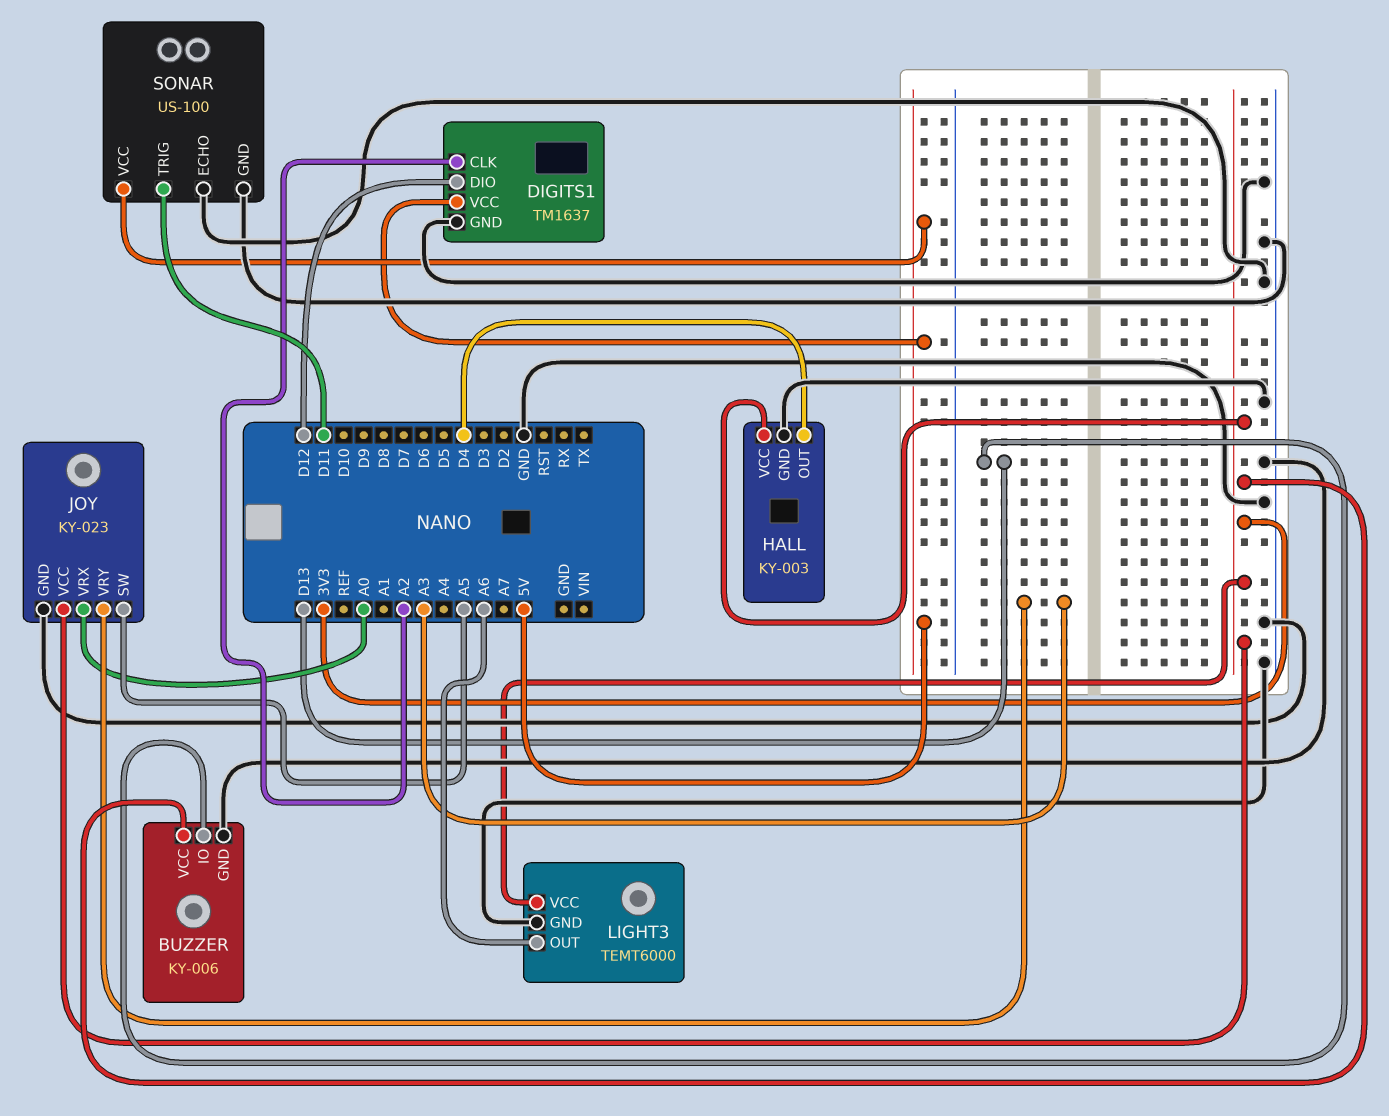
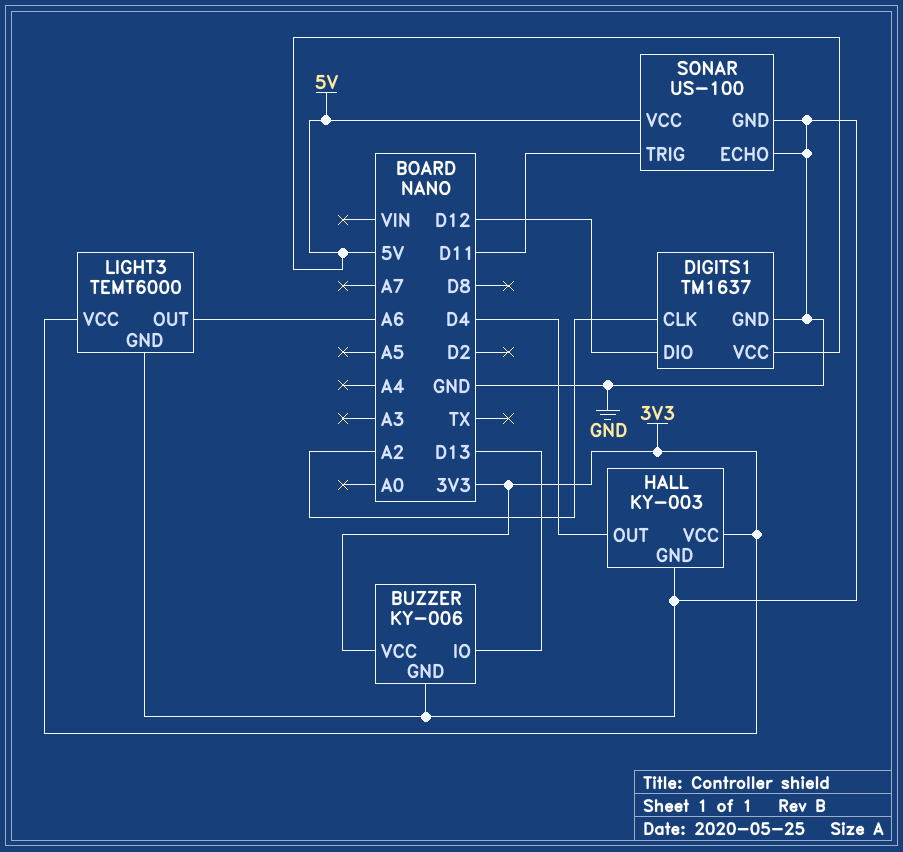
JOY: KY-023 -> none
JOY pin GND: GND -> none
JOY pin SW: A5 -> none
JOY pin VCC: 3V3 -> none
JOY pin VRX: A0 -> none
JOY pin VRY: A3 -> none

